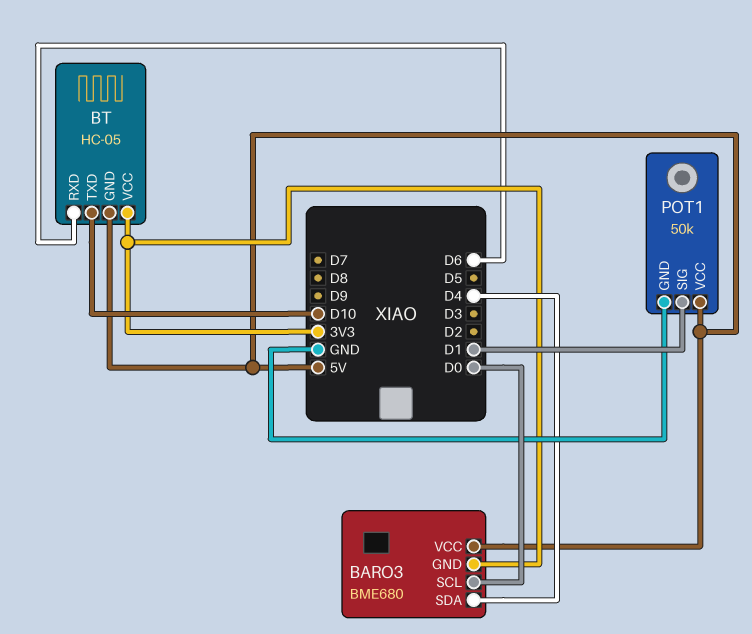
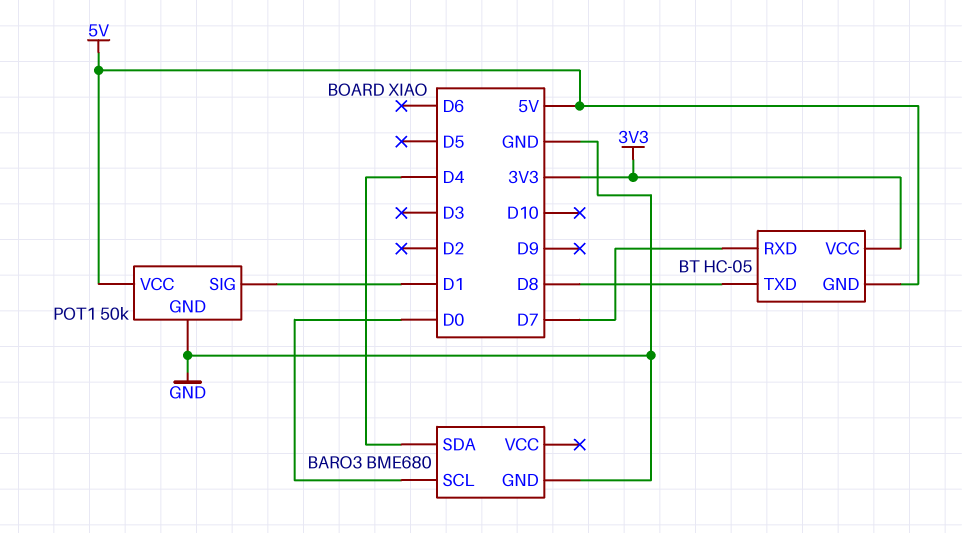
BARO3 pin GND: 3V3 -> GND
BARO3 pin VCC: 5V -> none
BT pin RXD: D6 -> D7
BT pin TXD: D10 -> D8

